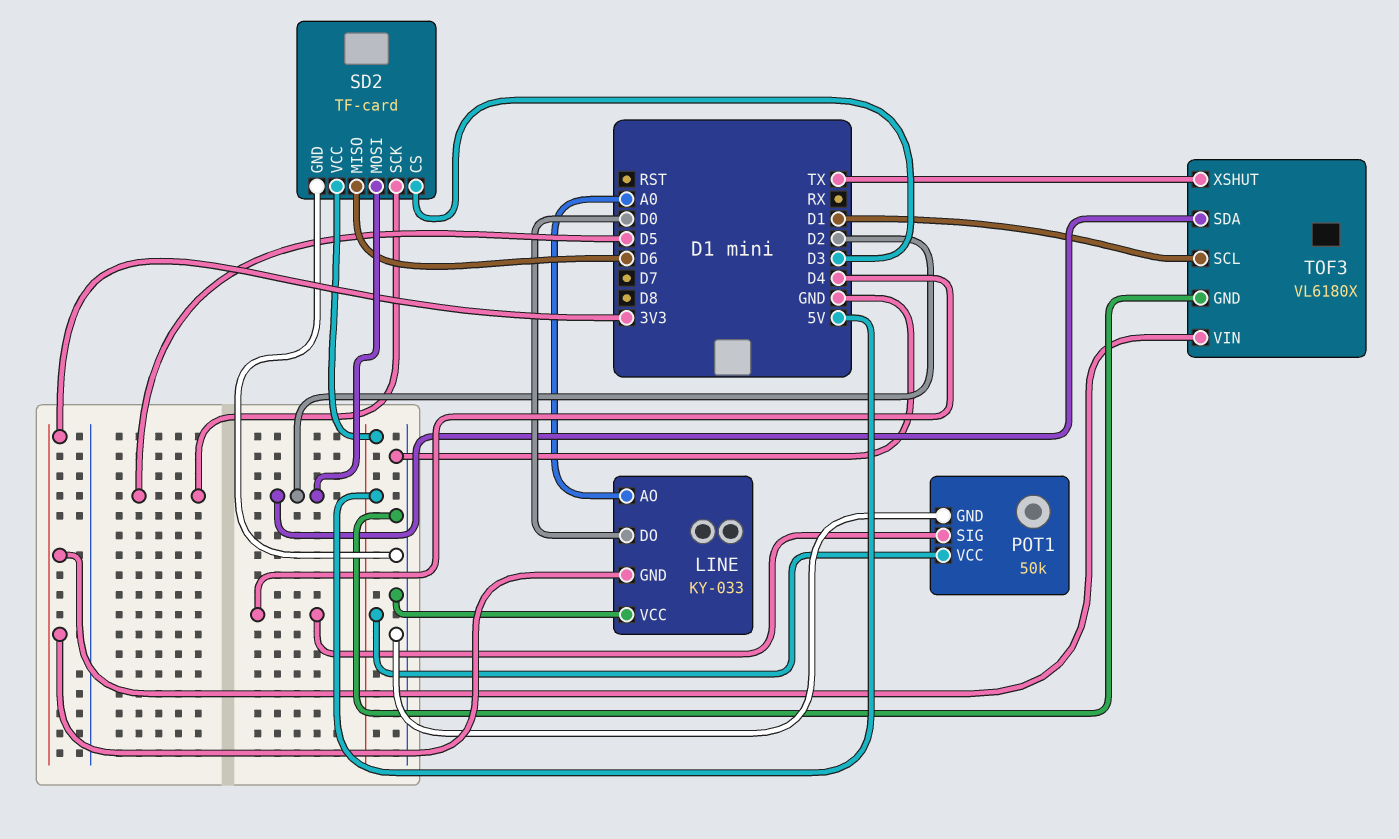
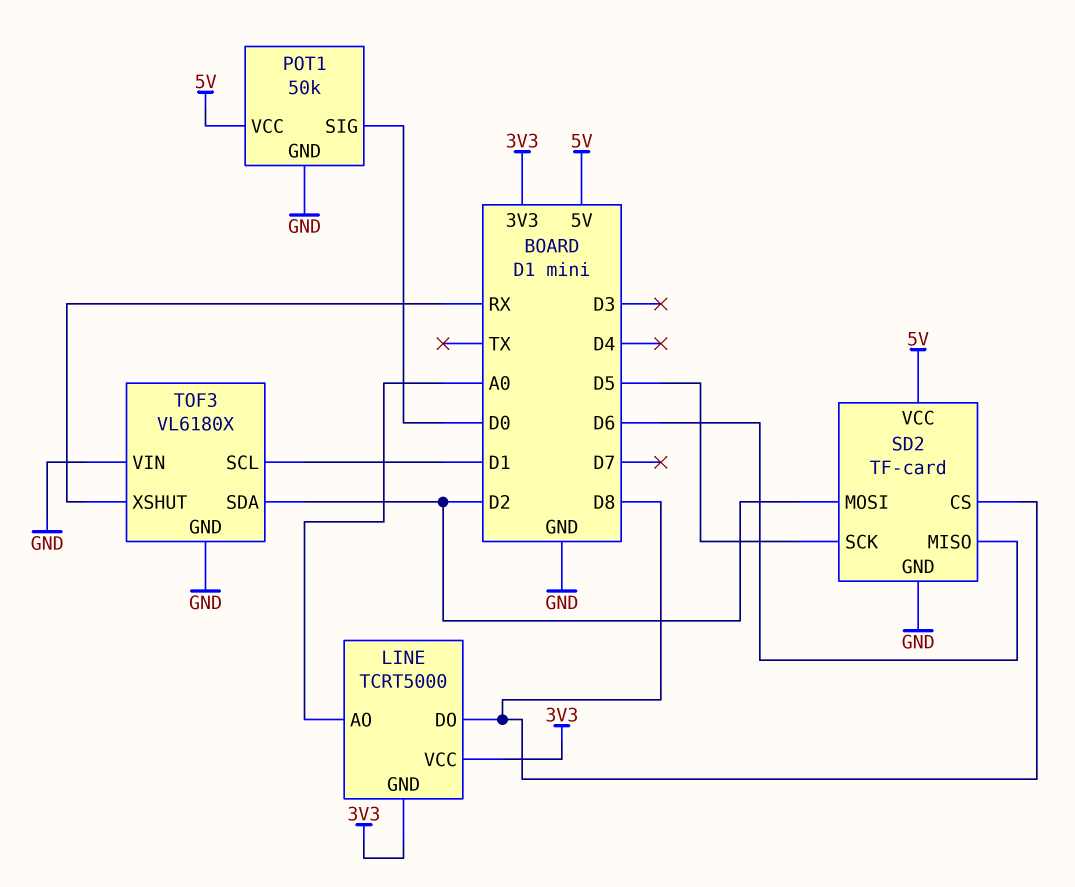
LINE: KY-033 -> TCRT5000
LINE pin DO: D0 -> D8
LINE pin VCC: GND -> 3V3
POT1 pin SIG: D4 -> D0
SD2 pin CS: D3 -> D8
TOF3 pin VIN: 3V3 -> GND
TOF3 pin XSHUT: TX -> RX

